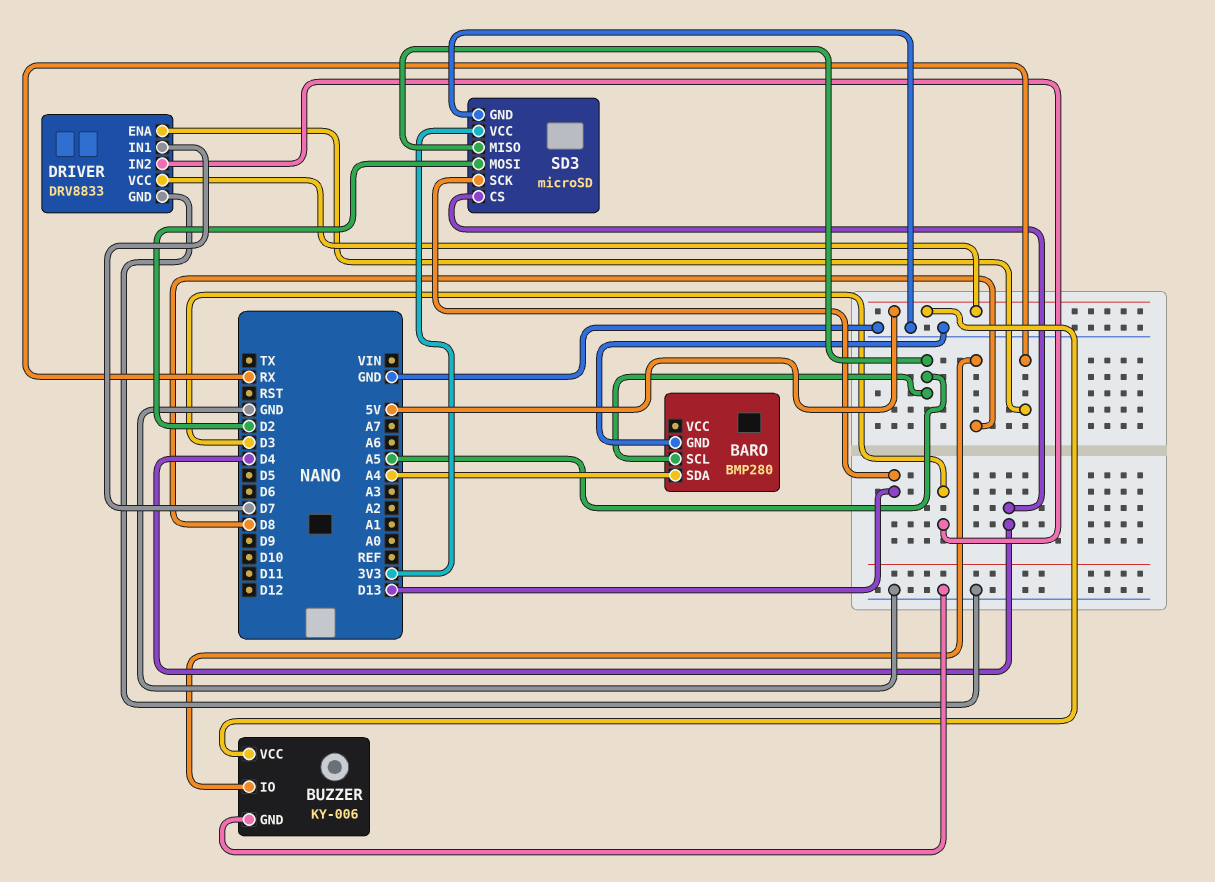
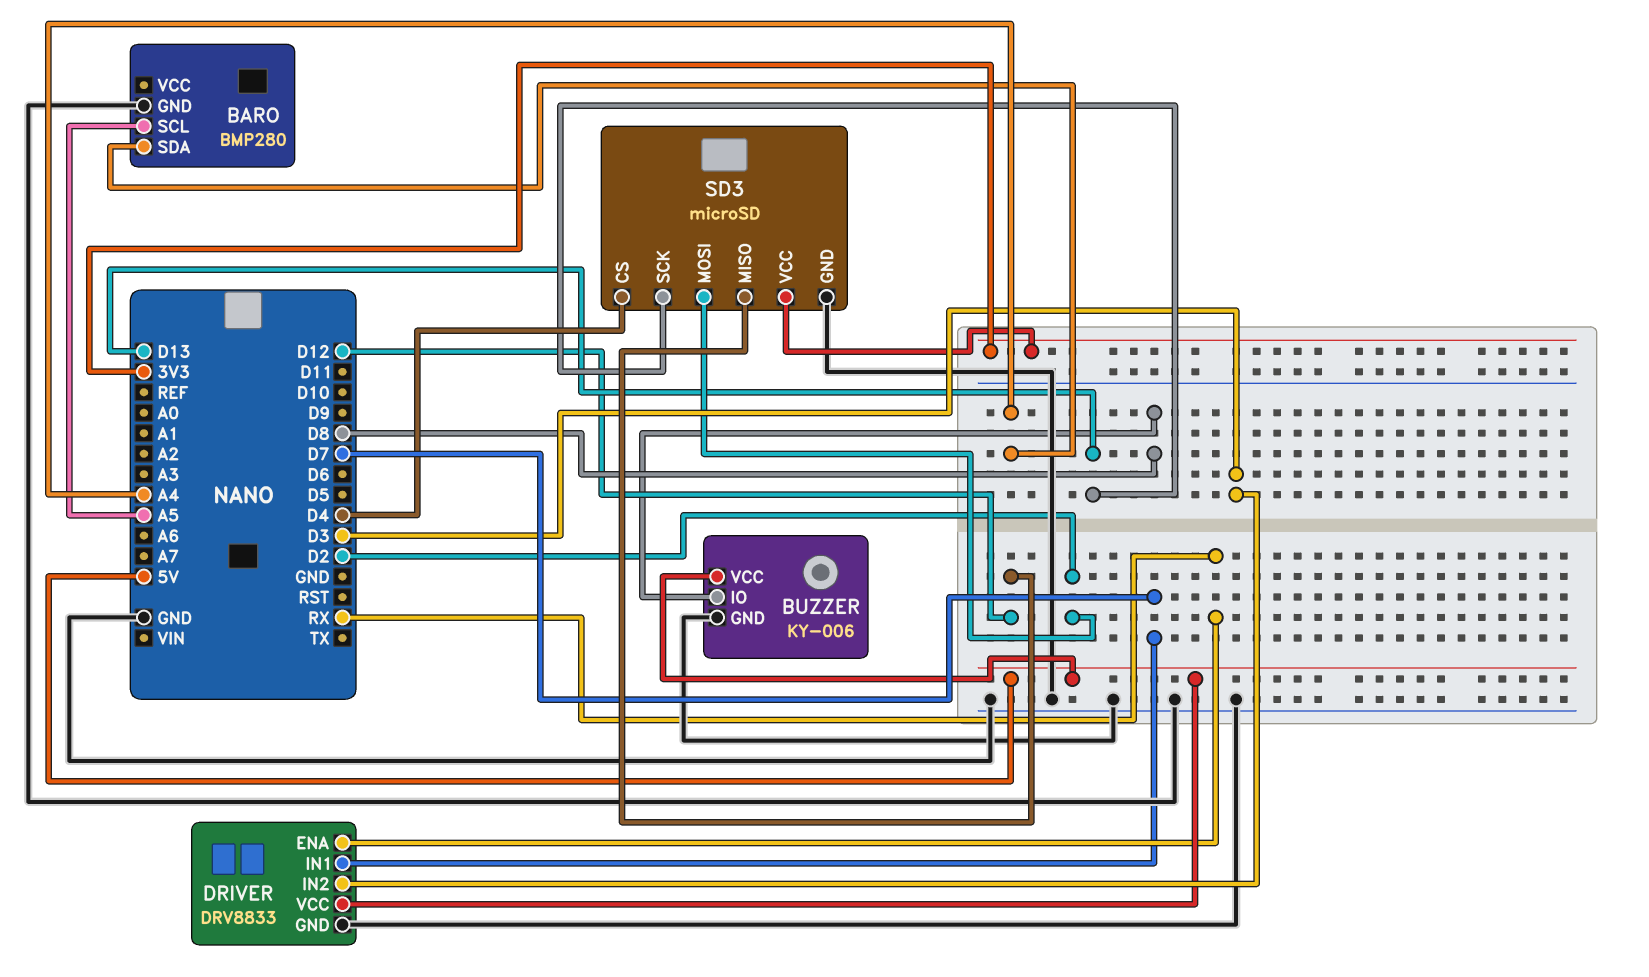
SD3 pin MISO: A5 -> D12

